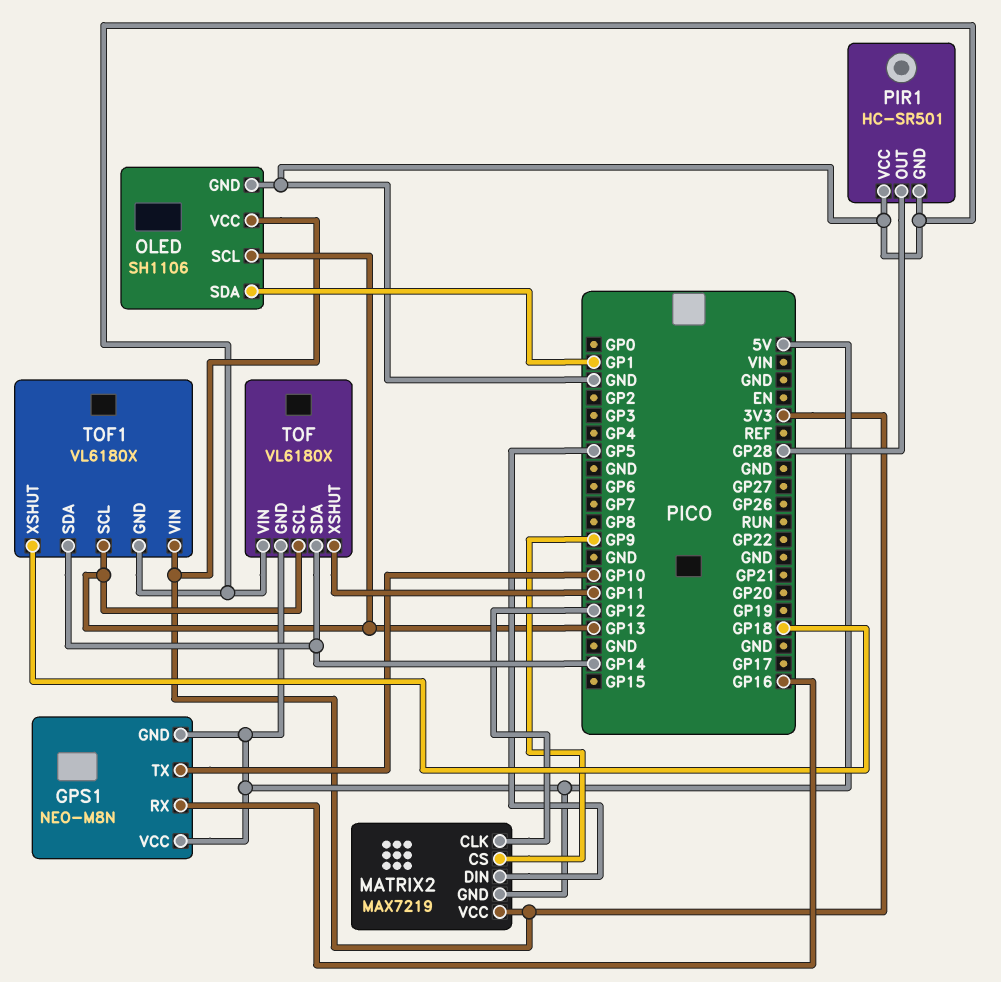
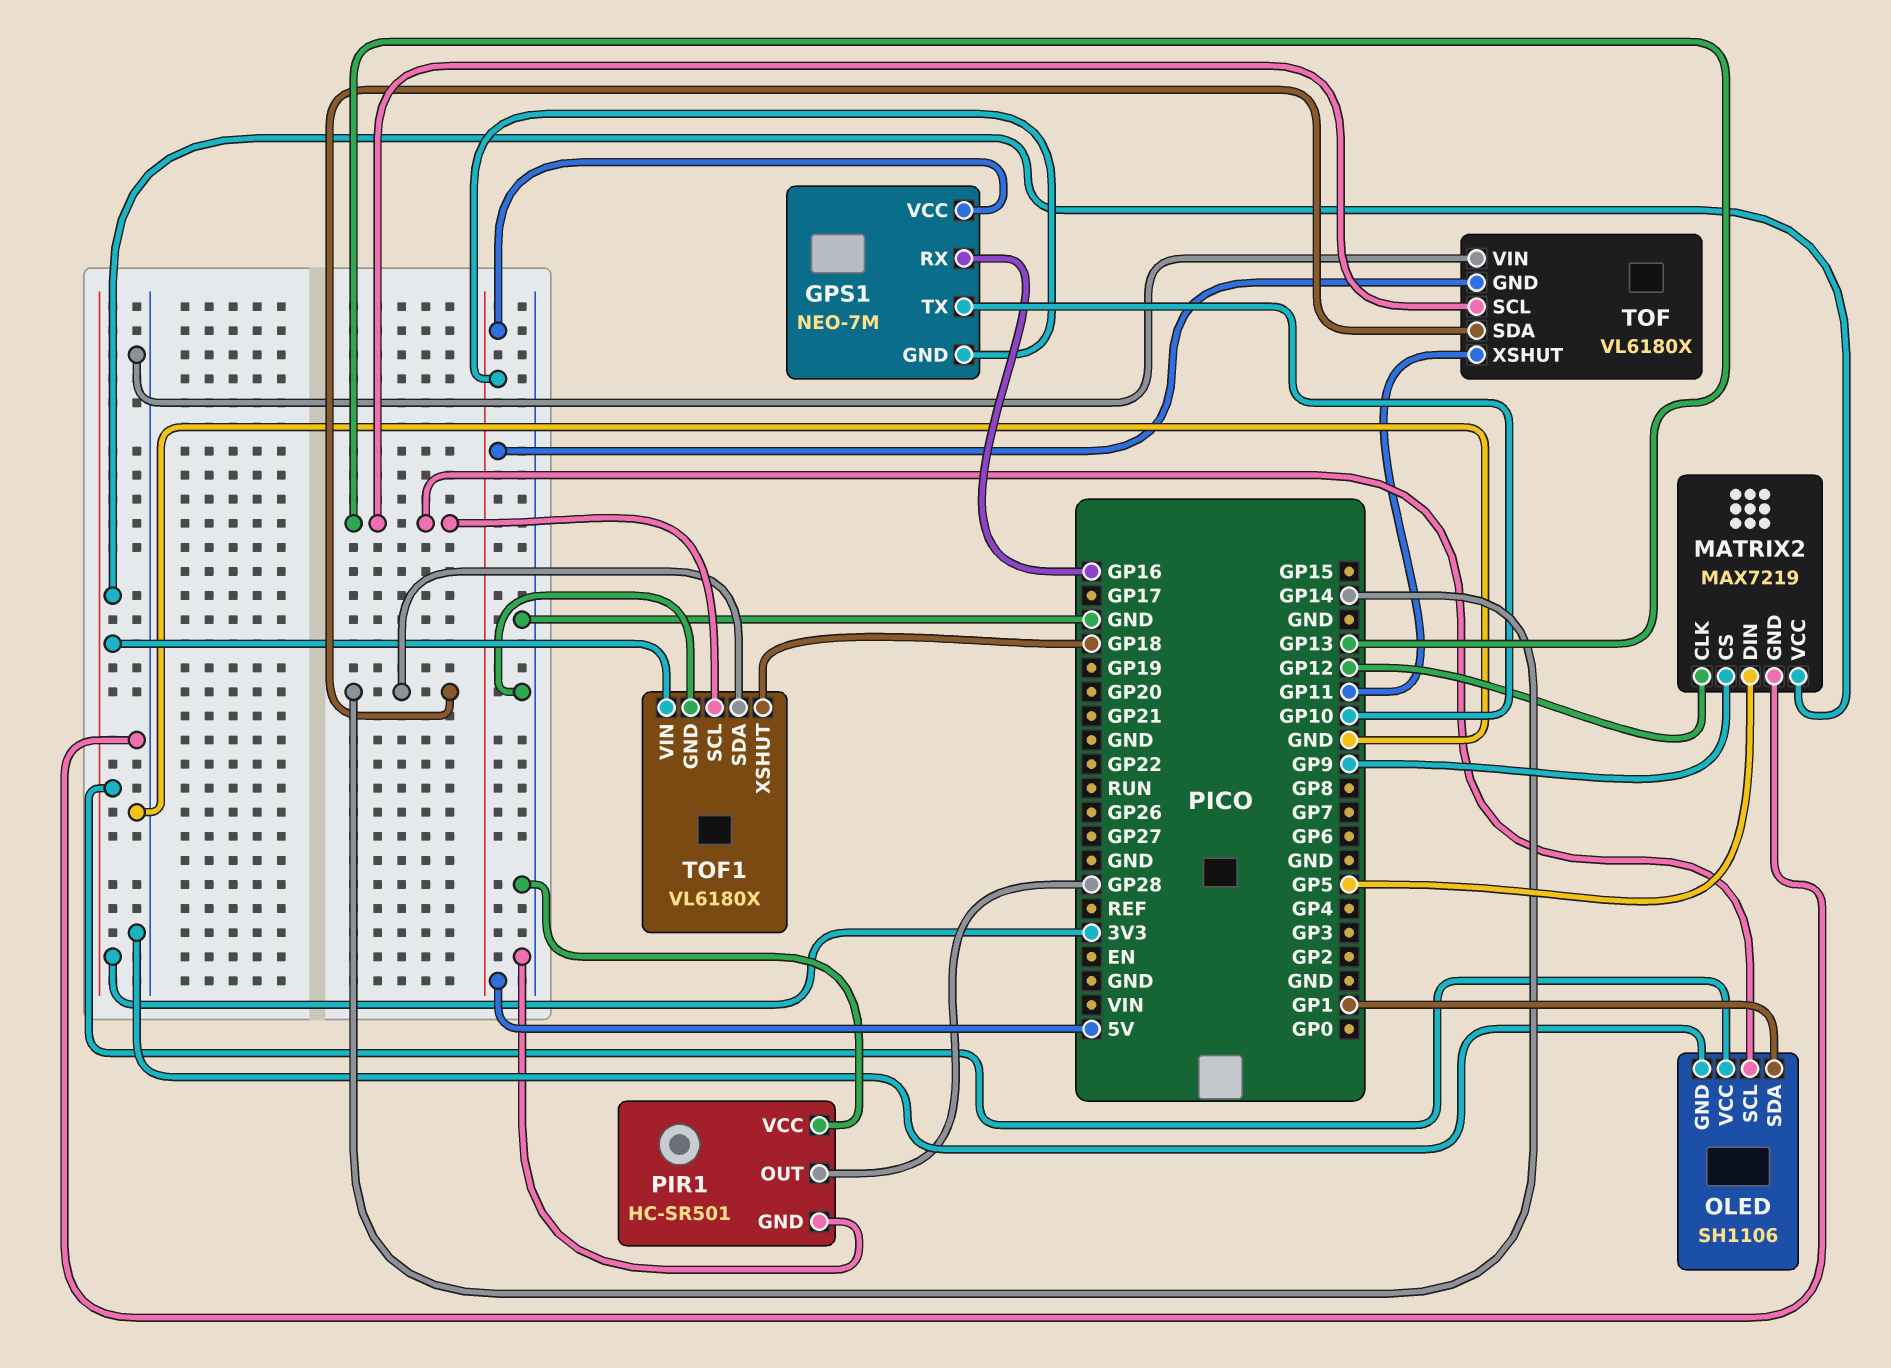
GPS1: NEO-M8N -> NEO-7M
MATRIX2 pin GND: 5V -> GND

